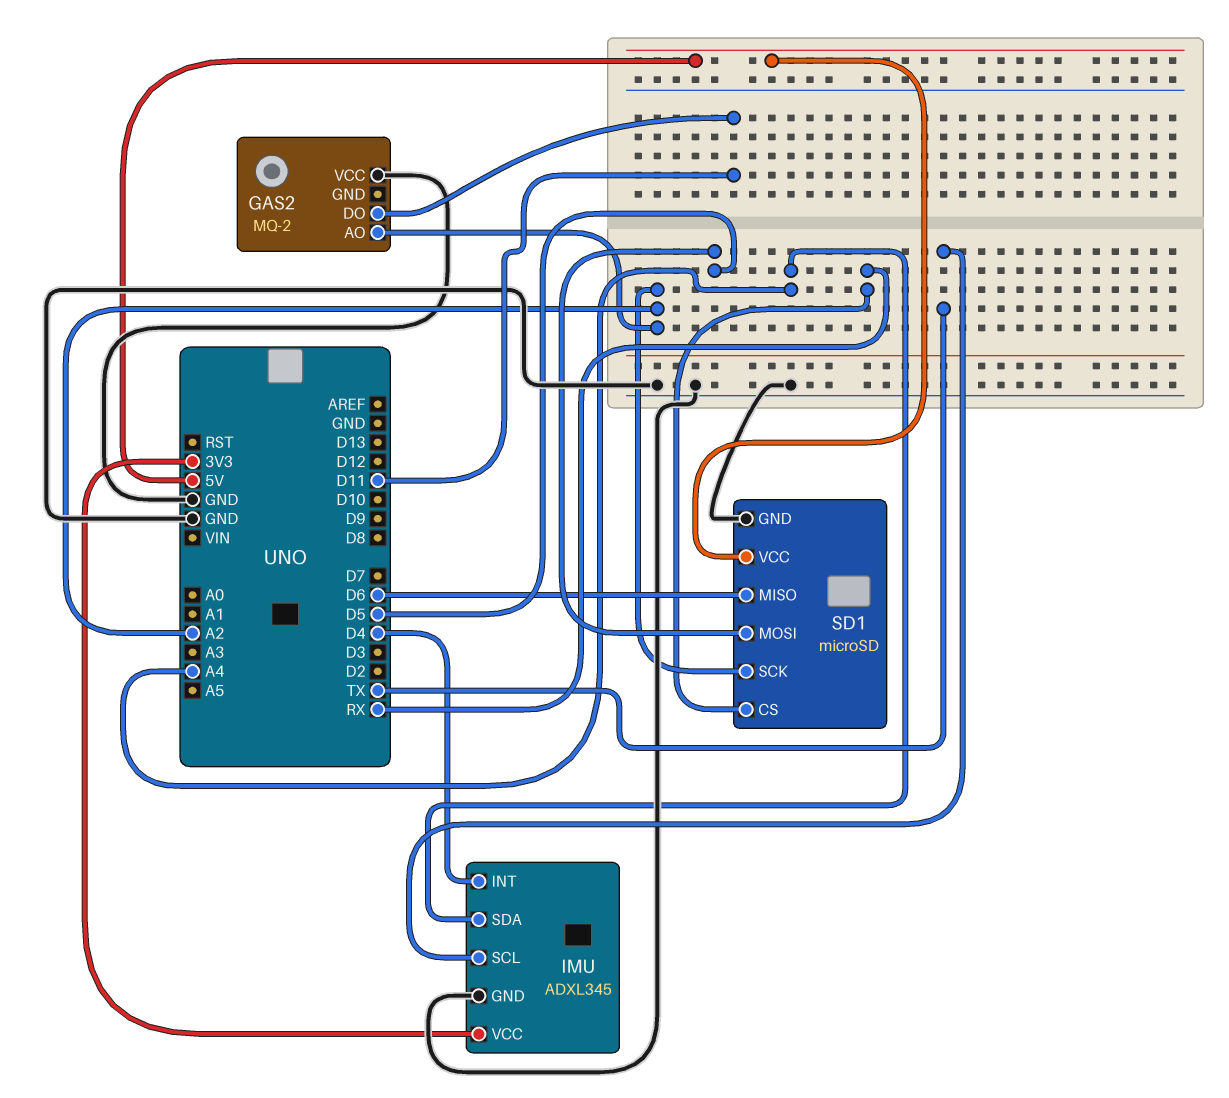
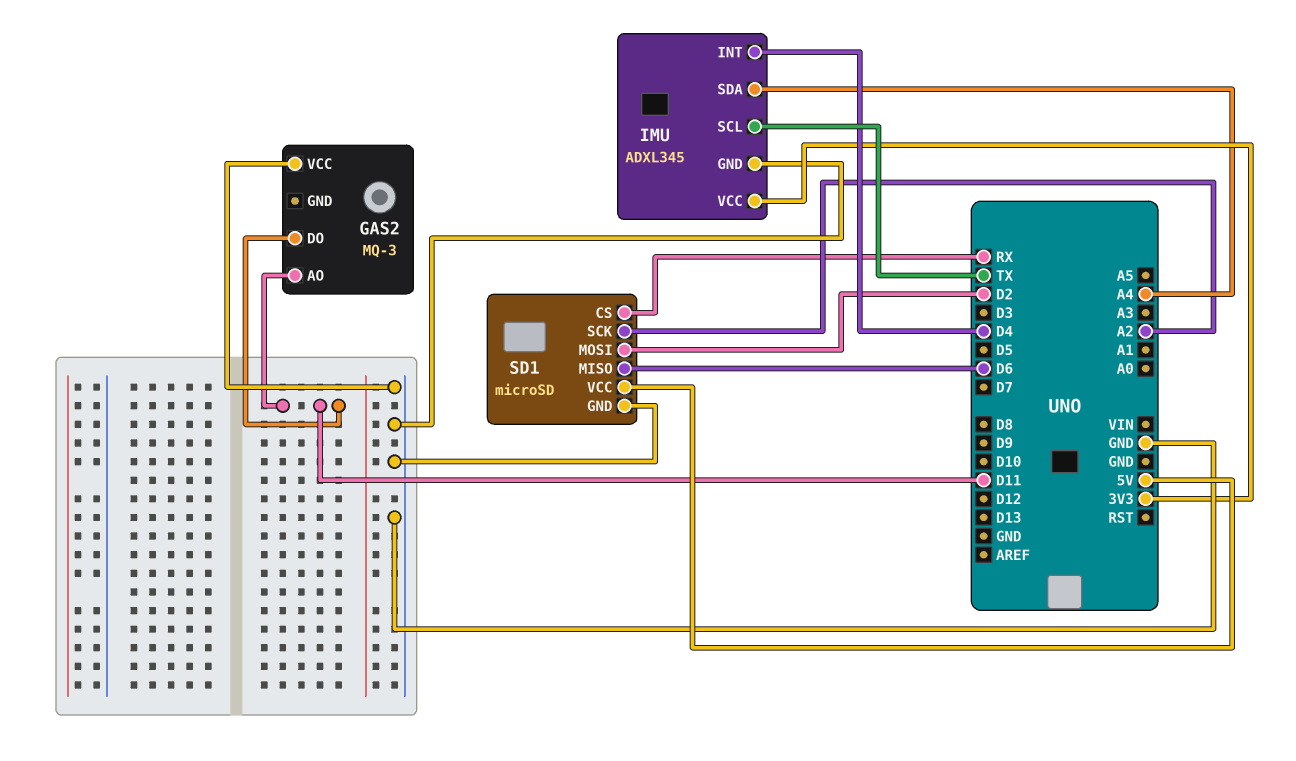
GAS2: MQ-2 -> MQ-3
GAS2 pin AO: A2 -> D11
SD1 pin MOSI: D5 -> D2

